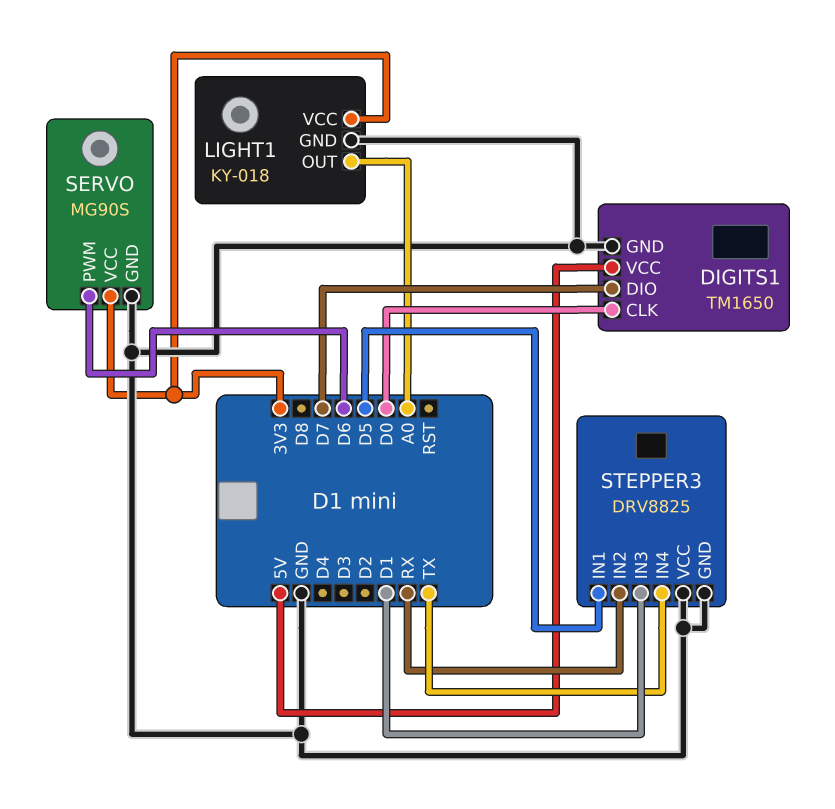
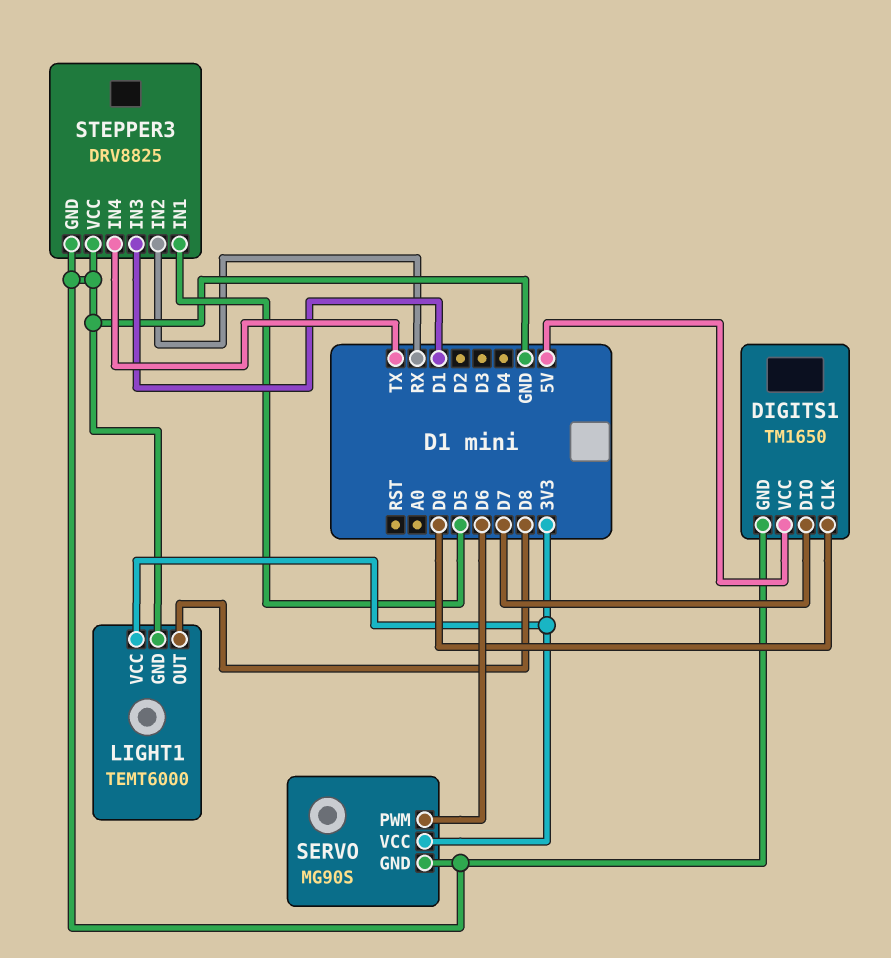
LIGHT1: KY-018 -> TEMT6000
LIGHT1 pin OUT: A0 -> D8

